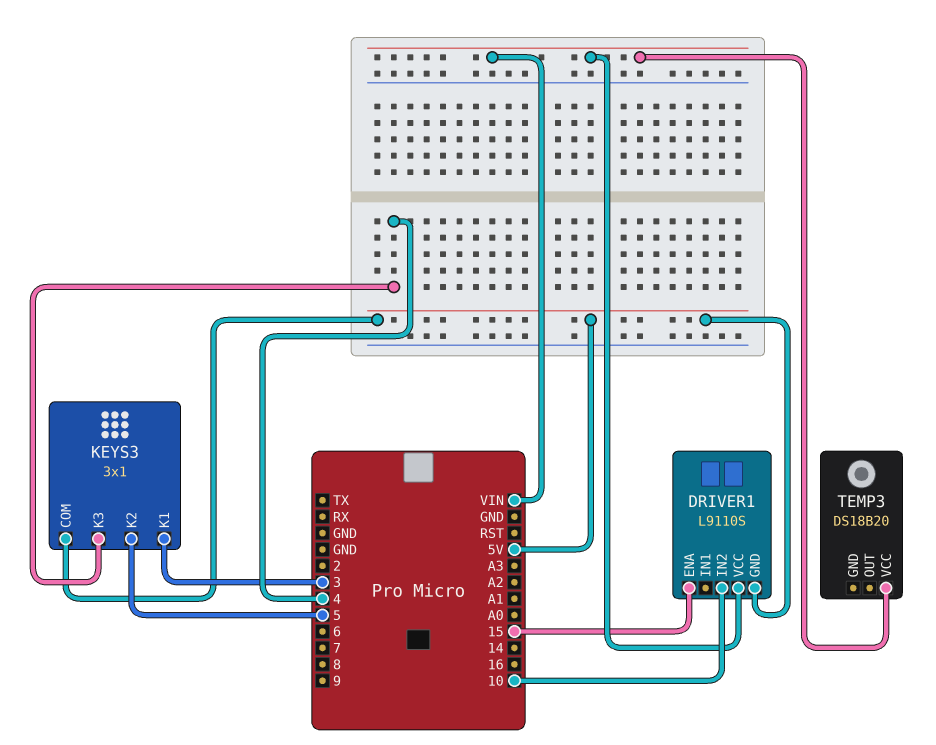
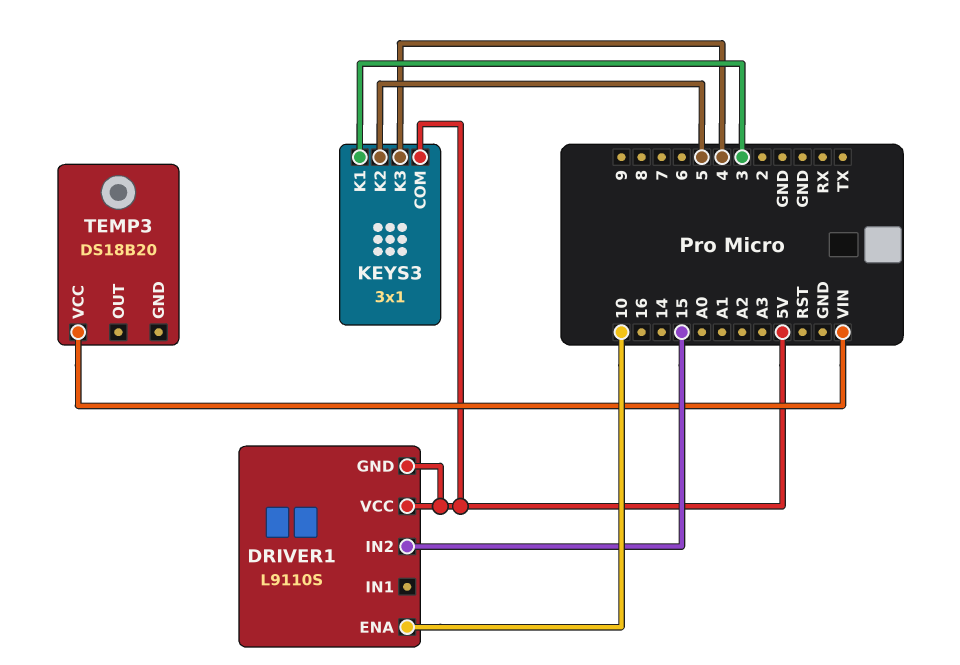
DRIVER1 pin ENA: 15 -> 10
DRIVER1 pin IN2: 10 -> 15
DRIVER1 pin VCC: VIN -> 5V

